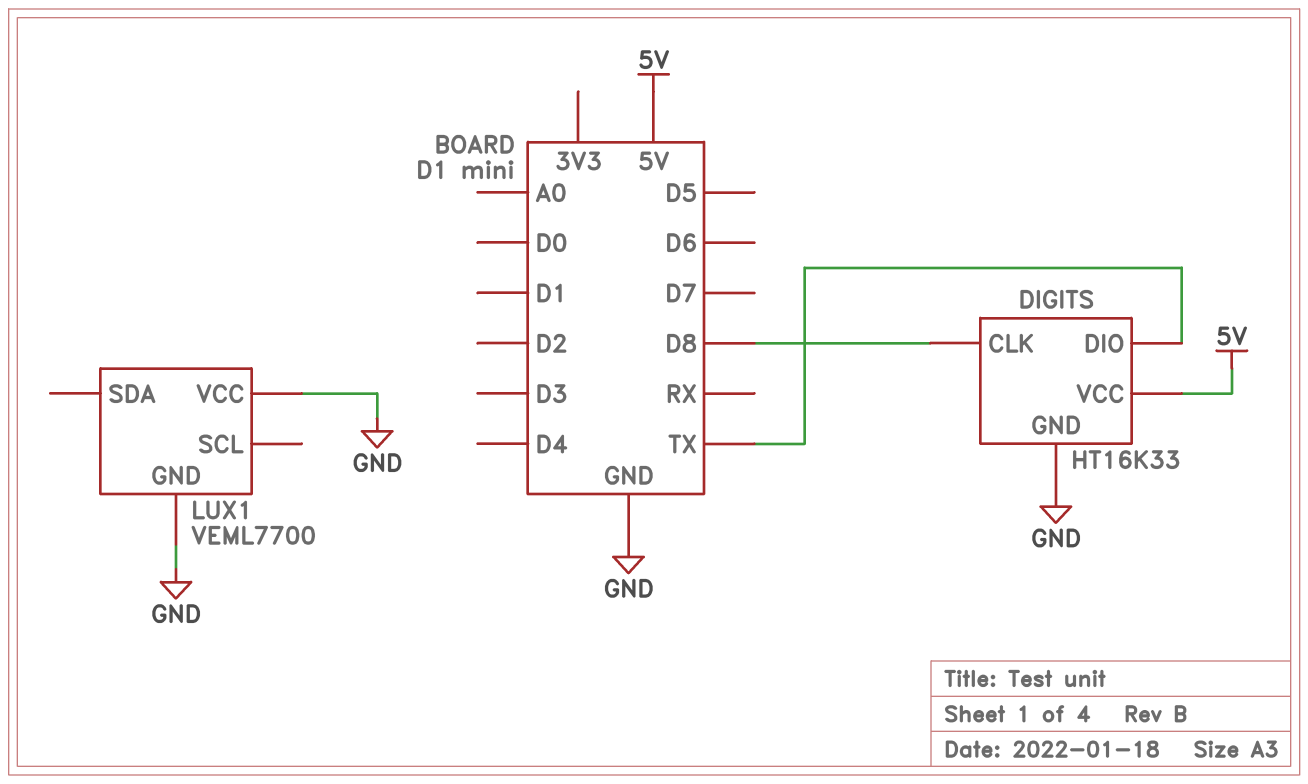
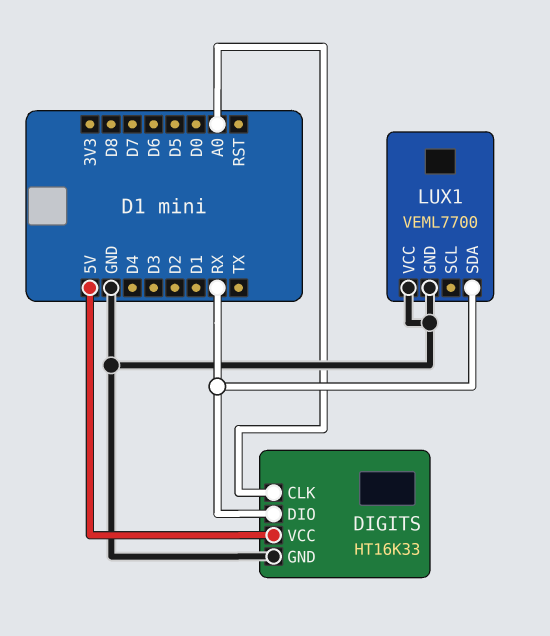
DIGITS pin CLK: D8 -> A0
DIGITS pin DIO: TX -> RX
LUX1 pin SDA: none -> RX

